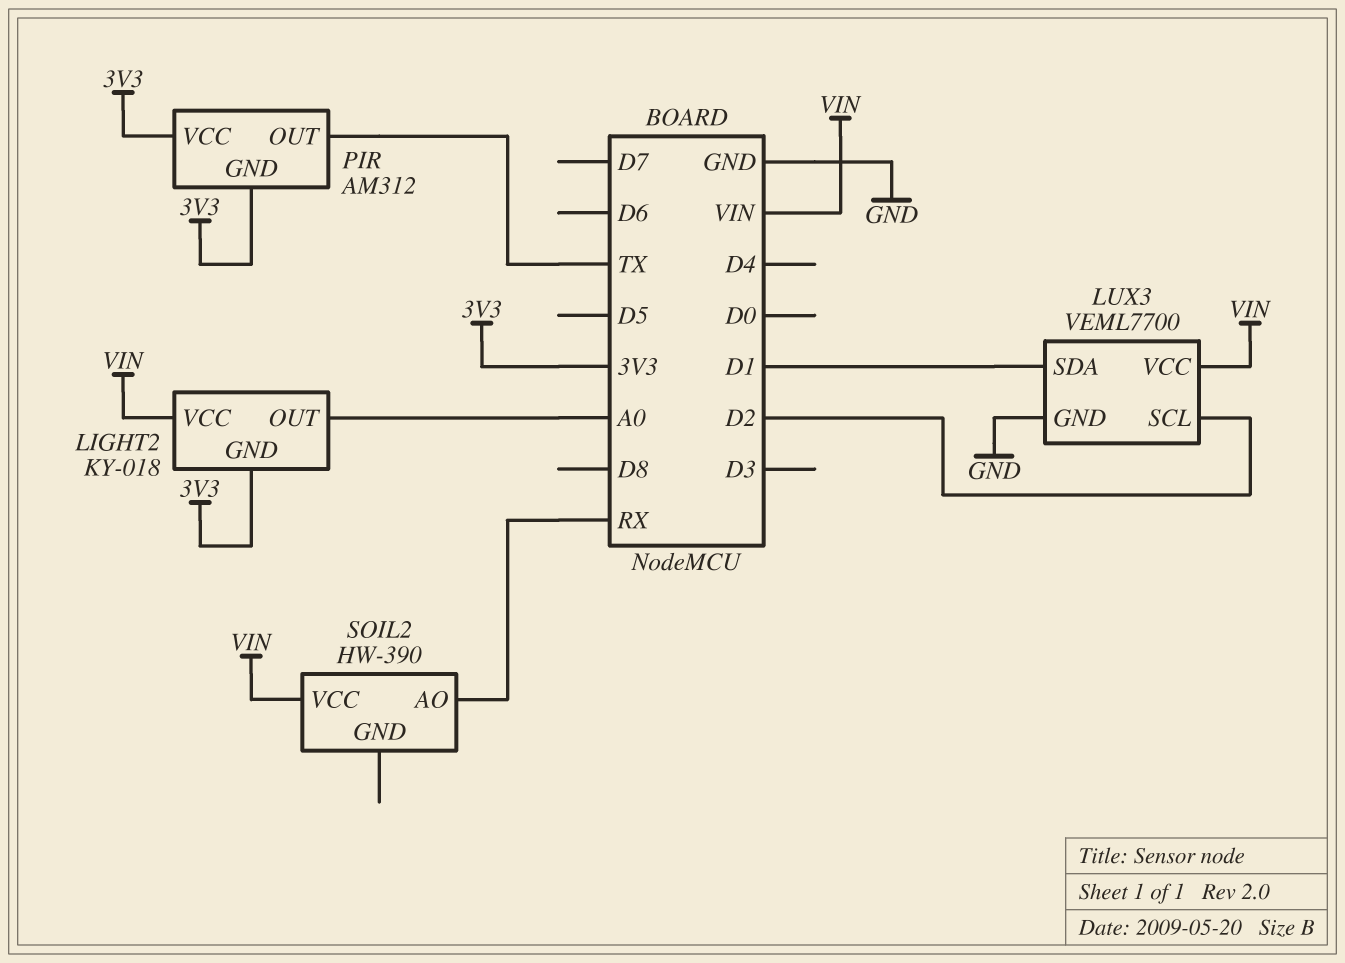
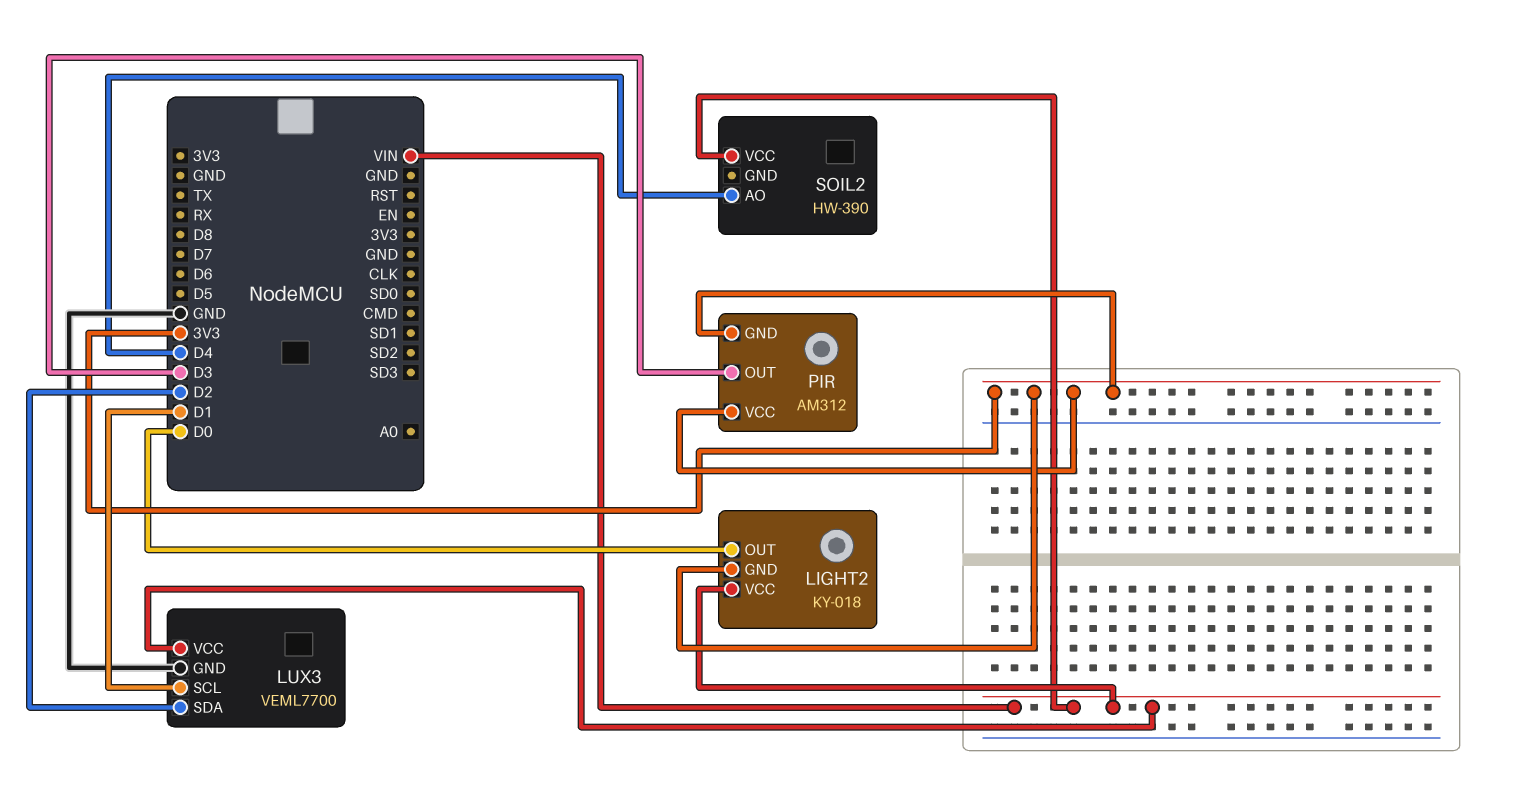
LIGHT2 pin OUT: A0 -> D0
LUX3 pin SCL: D2 -> D1
LUX3 pin SDA: D1 -> D2
PIR pin OUT: TX -> D3
SOIL2 pin AO: RX -> D4

